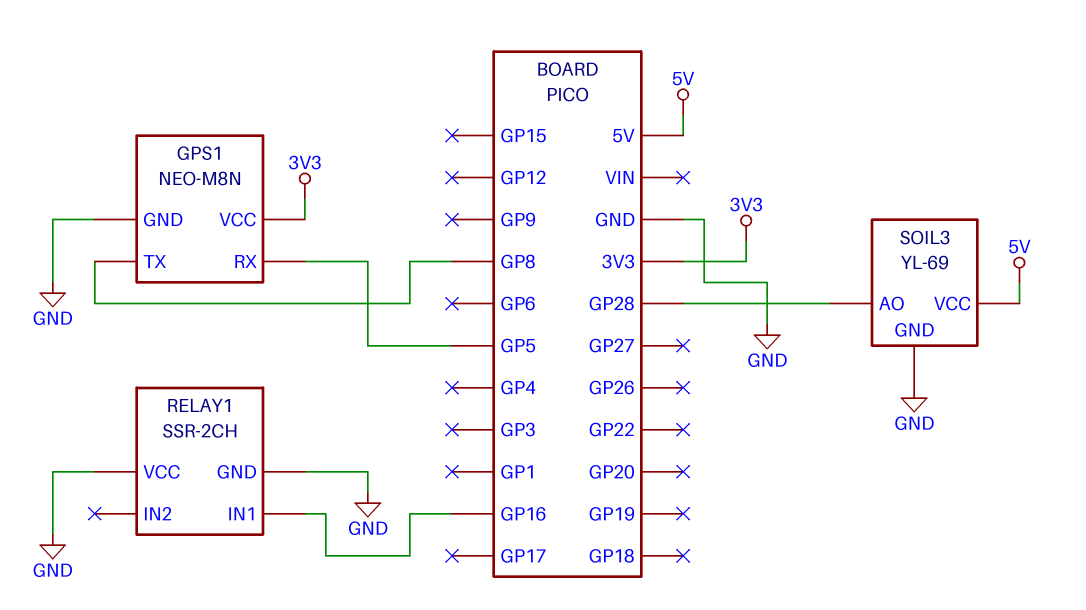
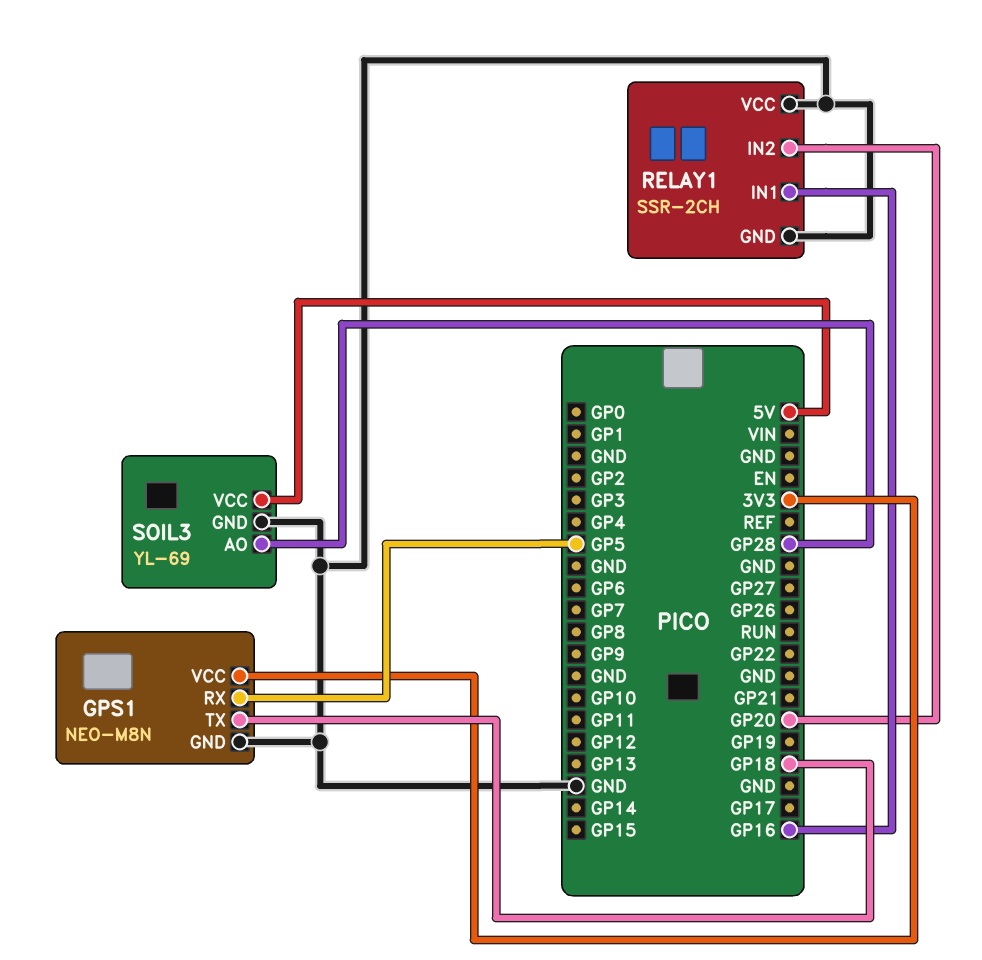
GPS1 pin TX: GP8 -> GP18
RELAY1 pin IN2: none -> GP20

